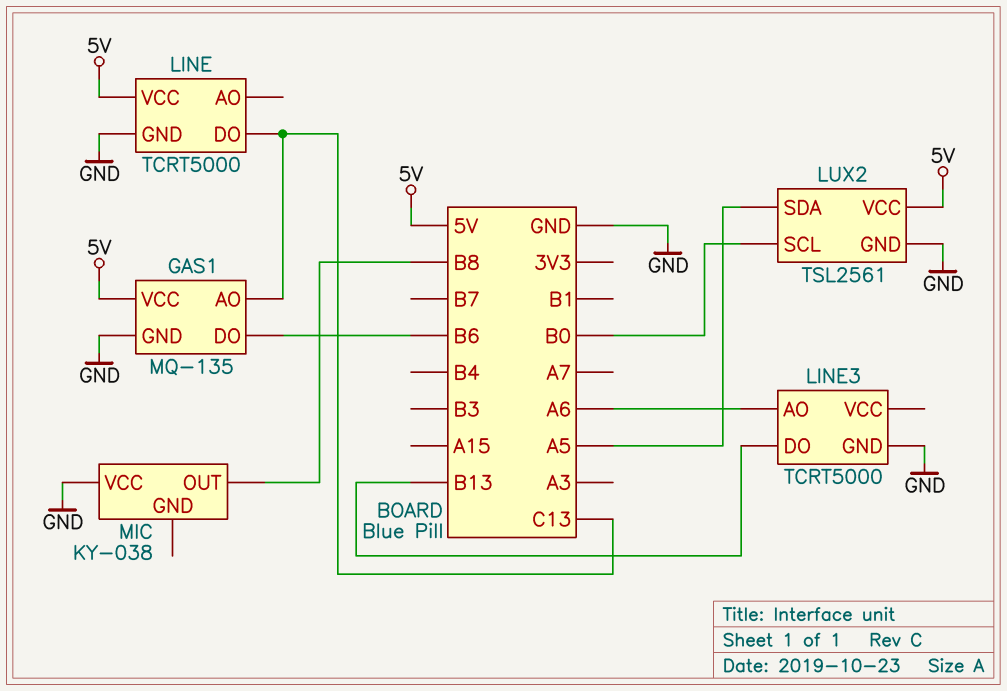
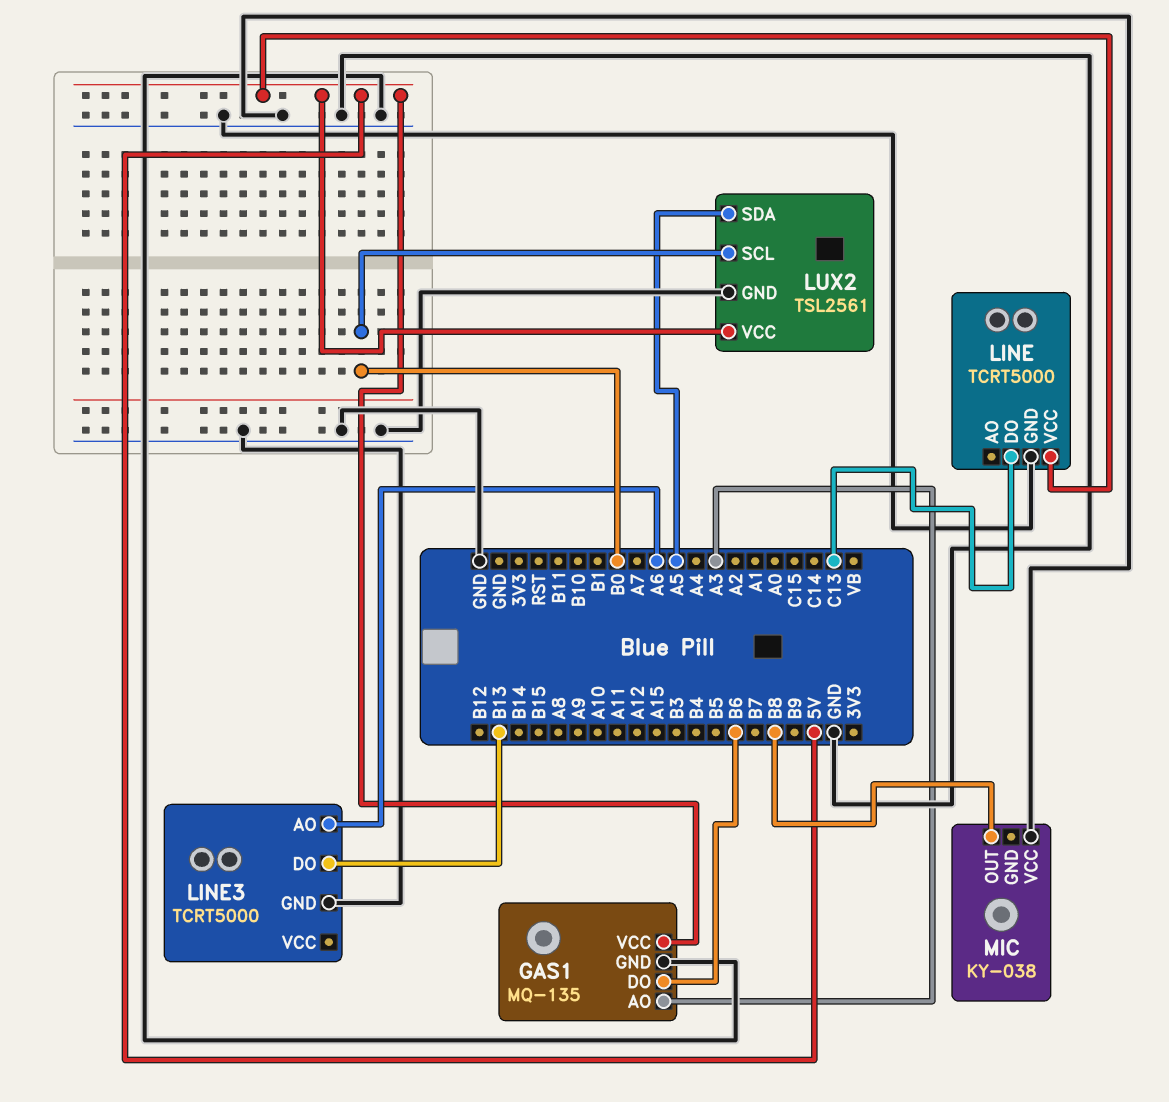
GAS1 pin AO: C13 -> A3

